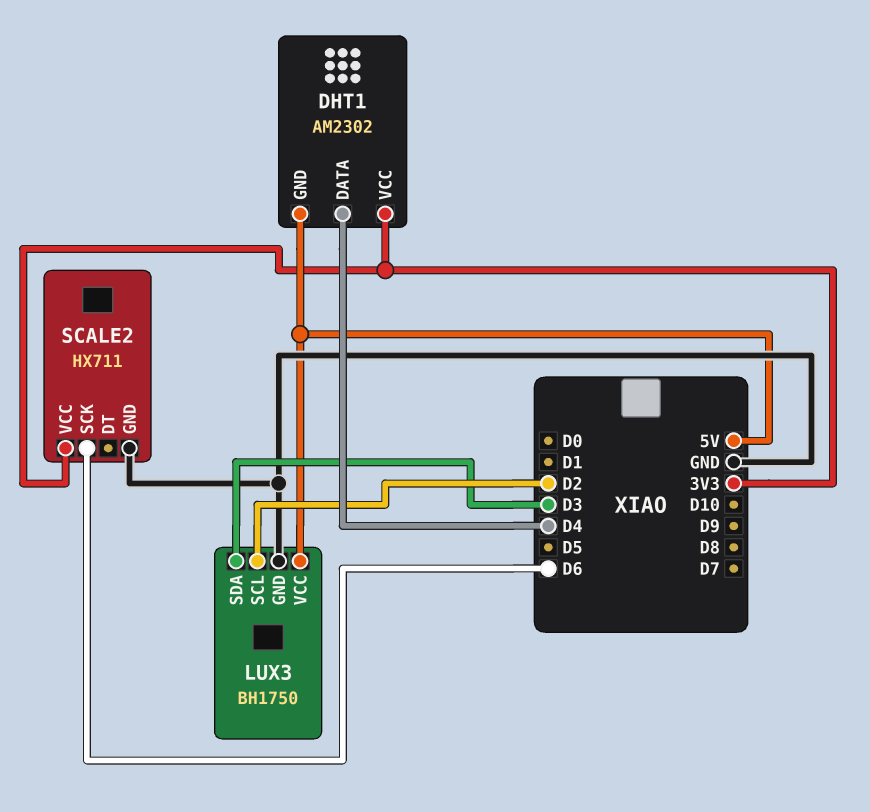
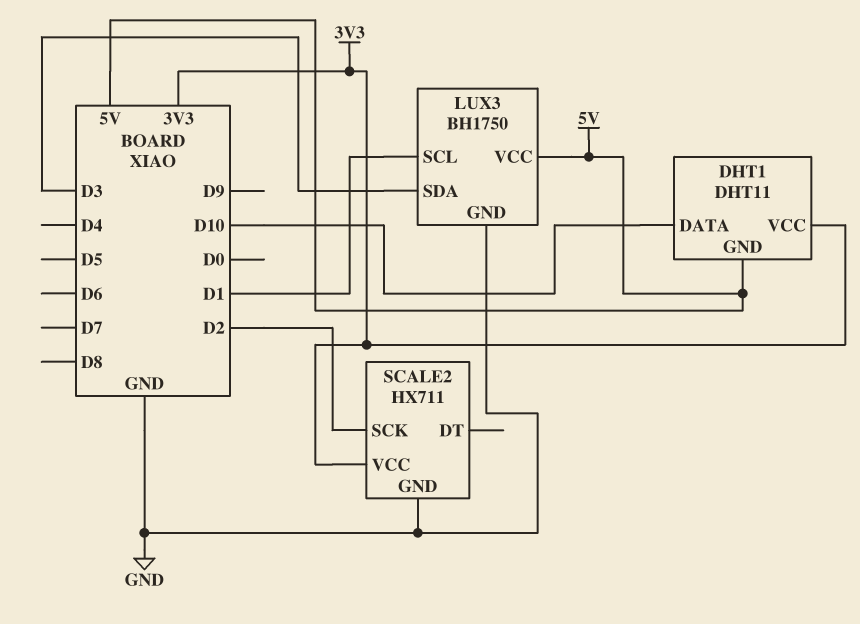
DHT1: AM2302 -> DHT11
DHT1 pin DATA: D4 -> D10
LUX3 pin SCL: D2 -> D1
SCALE2 pin SCK: D6 -> D2

